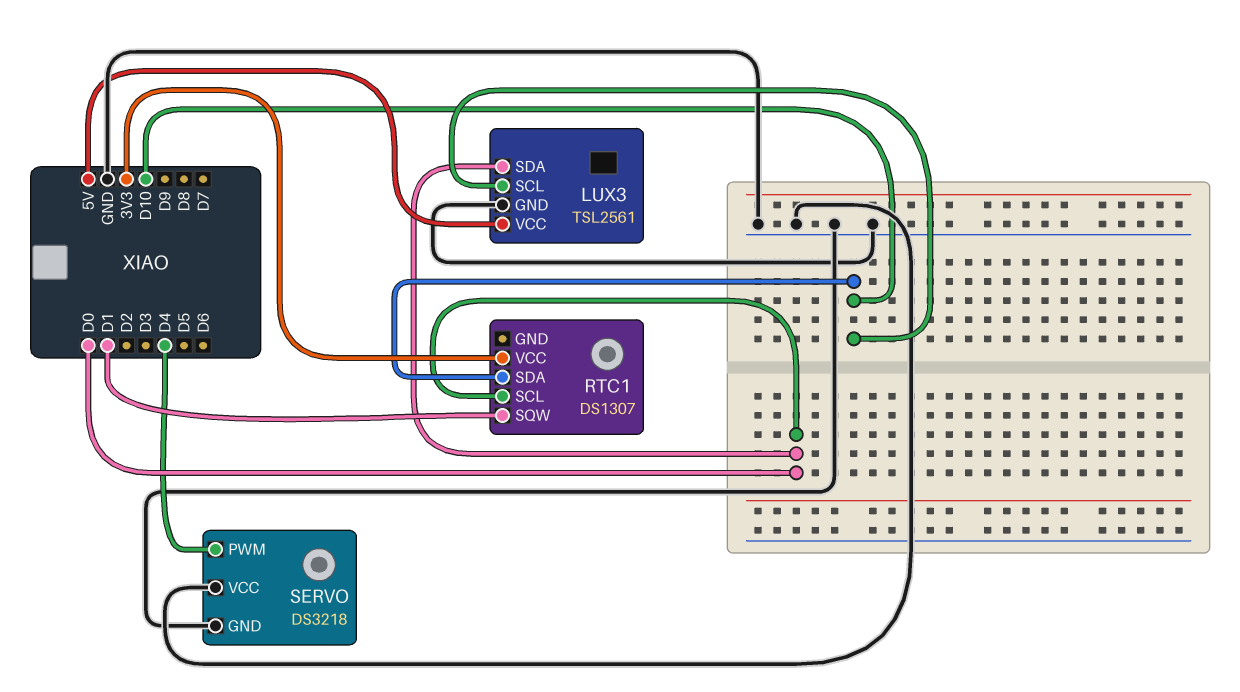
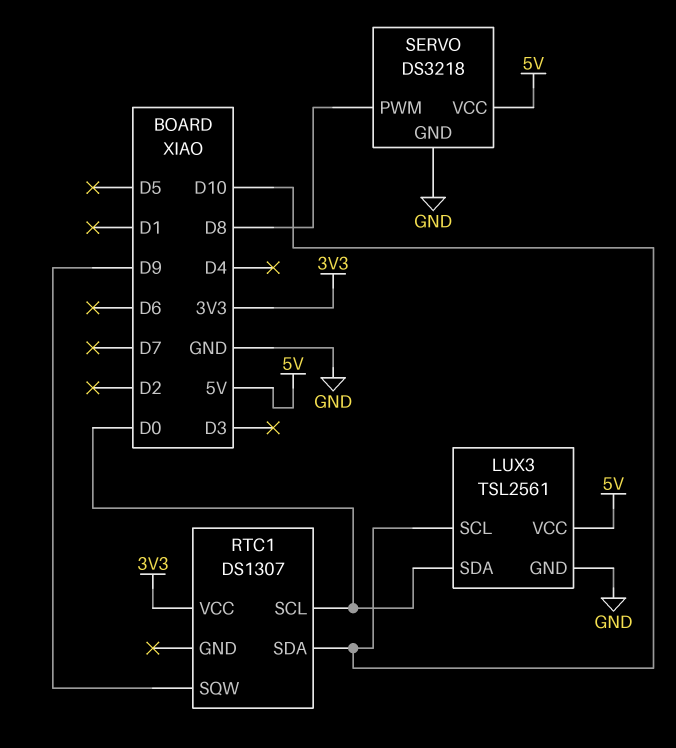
RTC1 pin SQW: D1 -> D9
SERVO pin PWM: D4 -> D8
SERVO pin VCC: GND -> 5V

